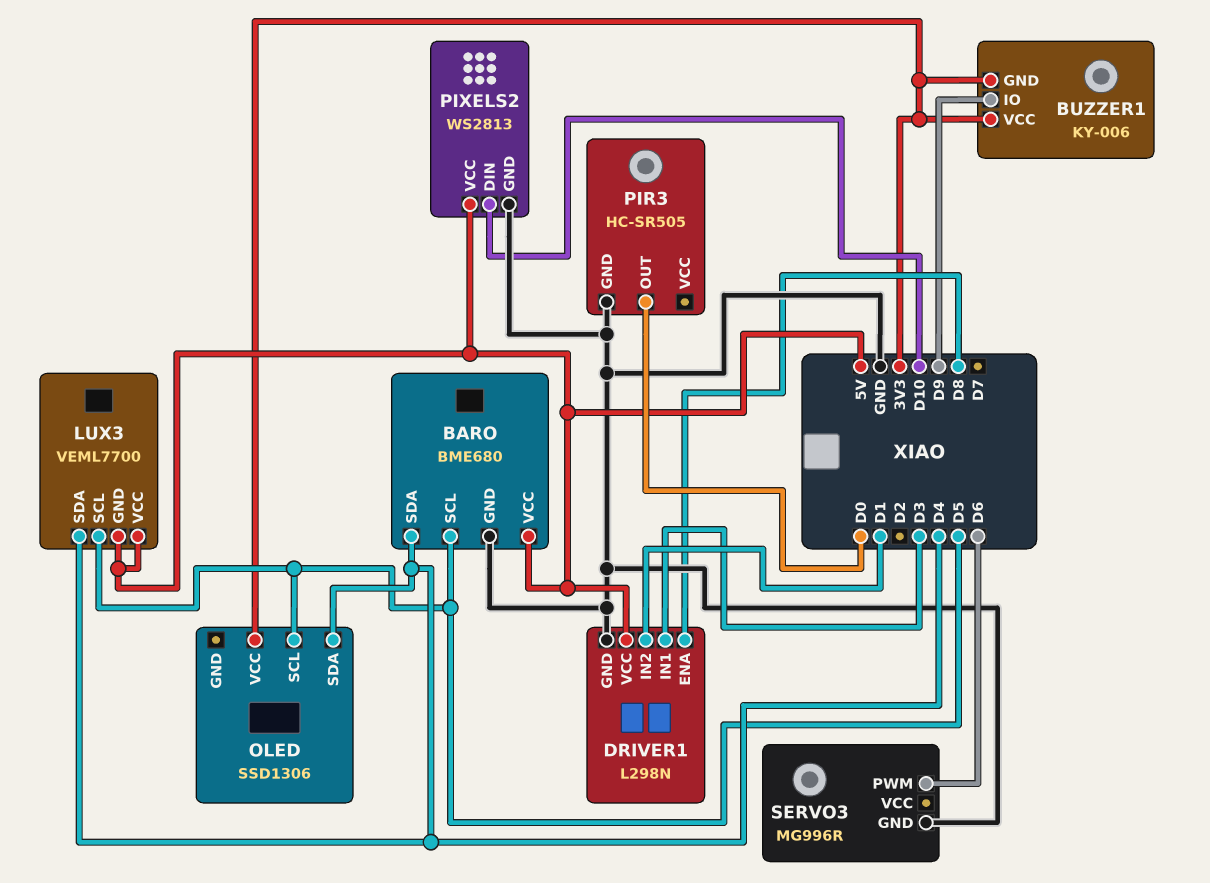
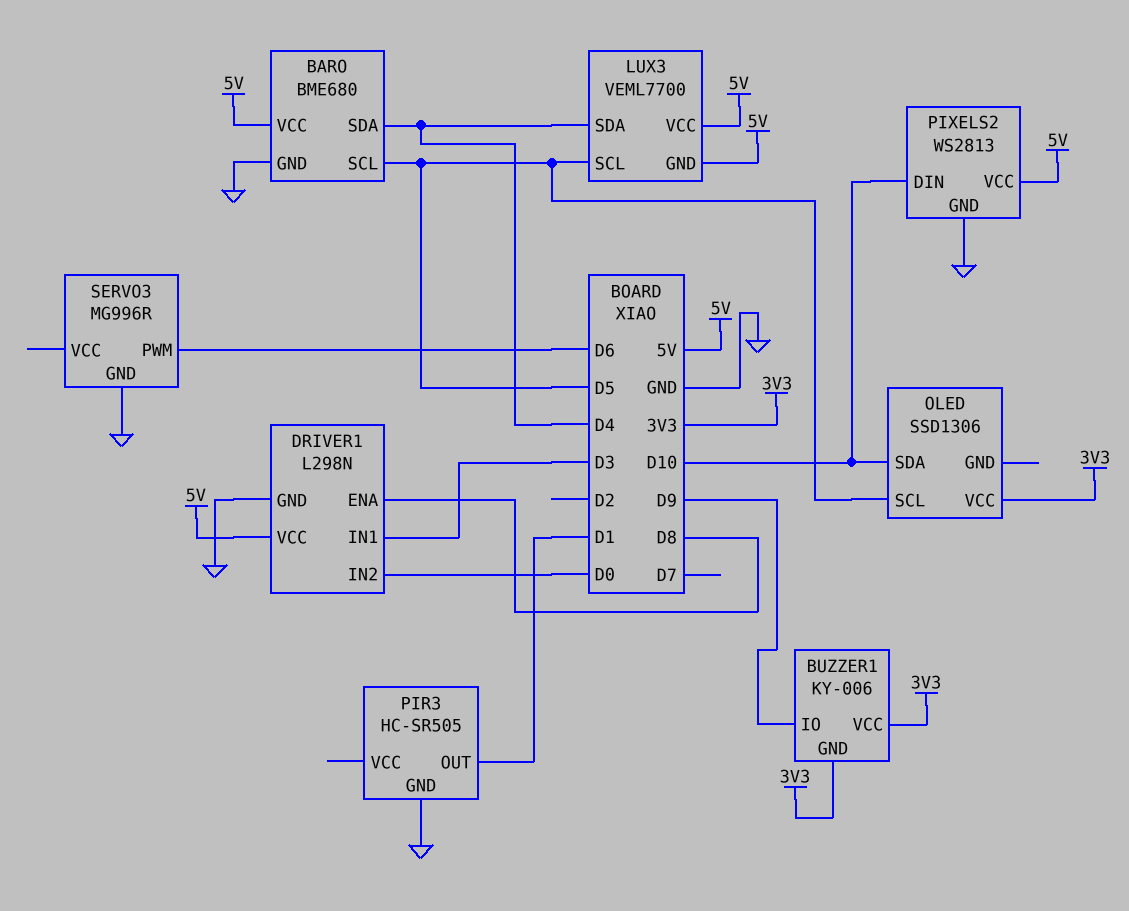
DRIVER1 pin IN2: D1 -> D0
OLED pin SDA: D4 -> D10
PIR3 pin OUT: D0 -> D1

